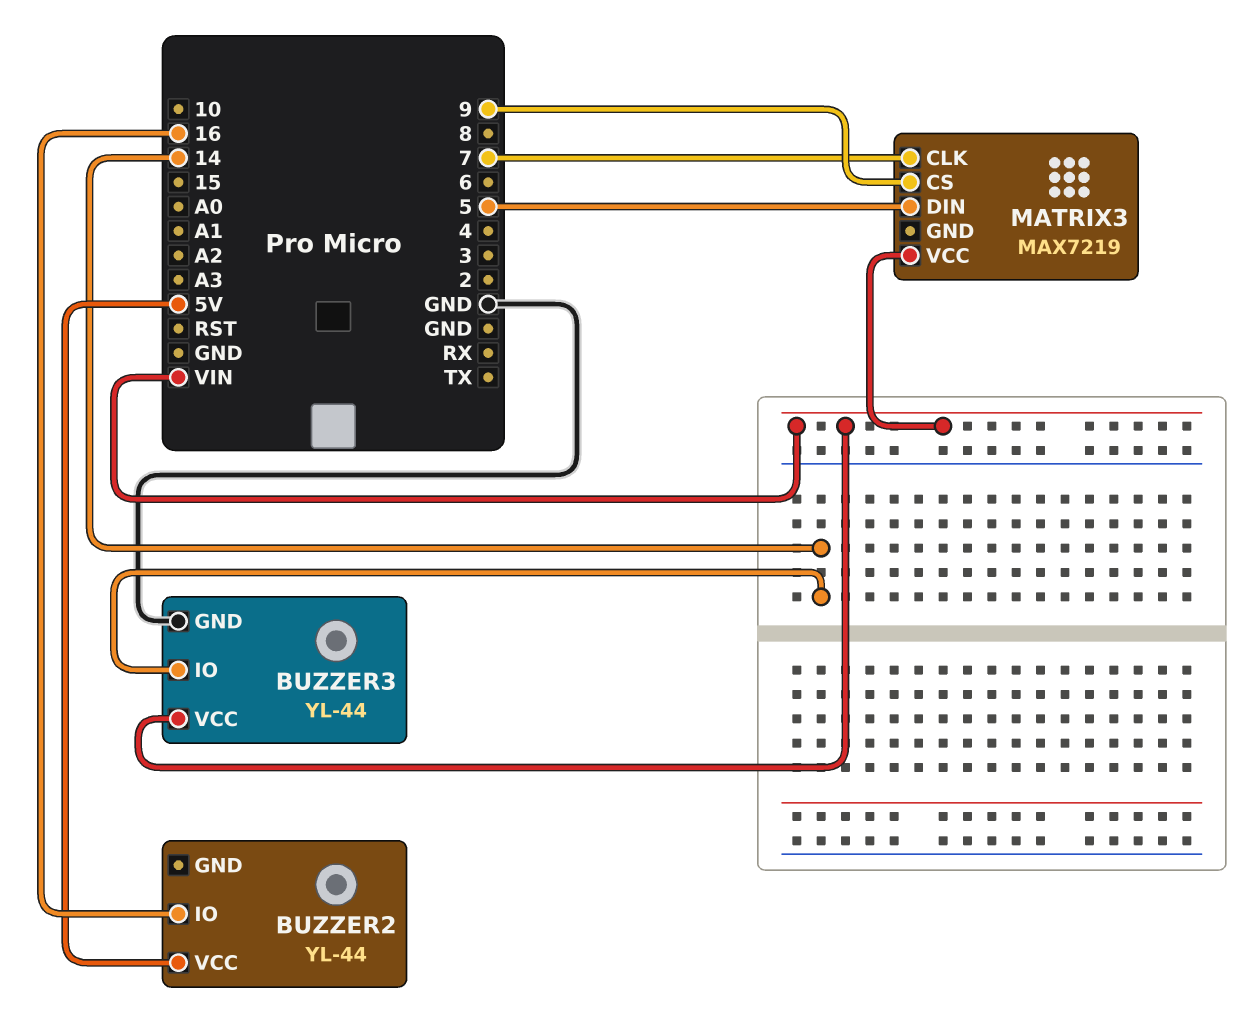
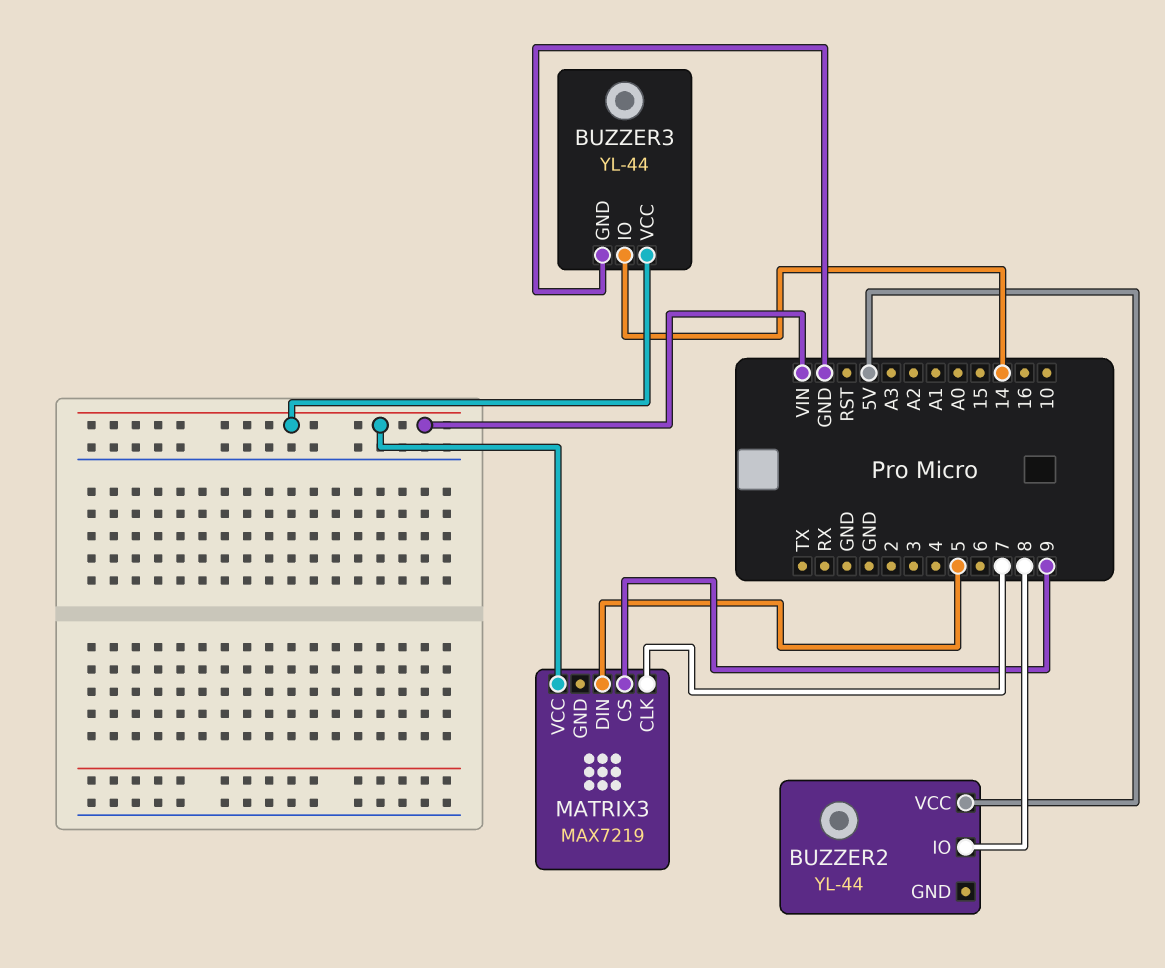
BUZZER2 pin IO: 16 -> 8

